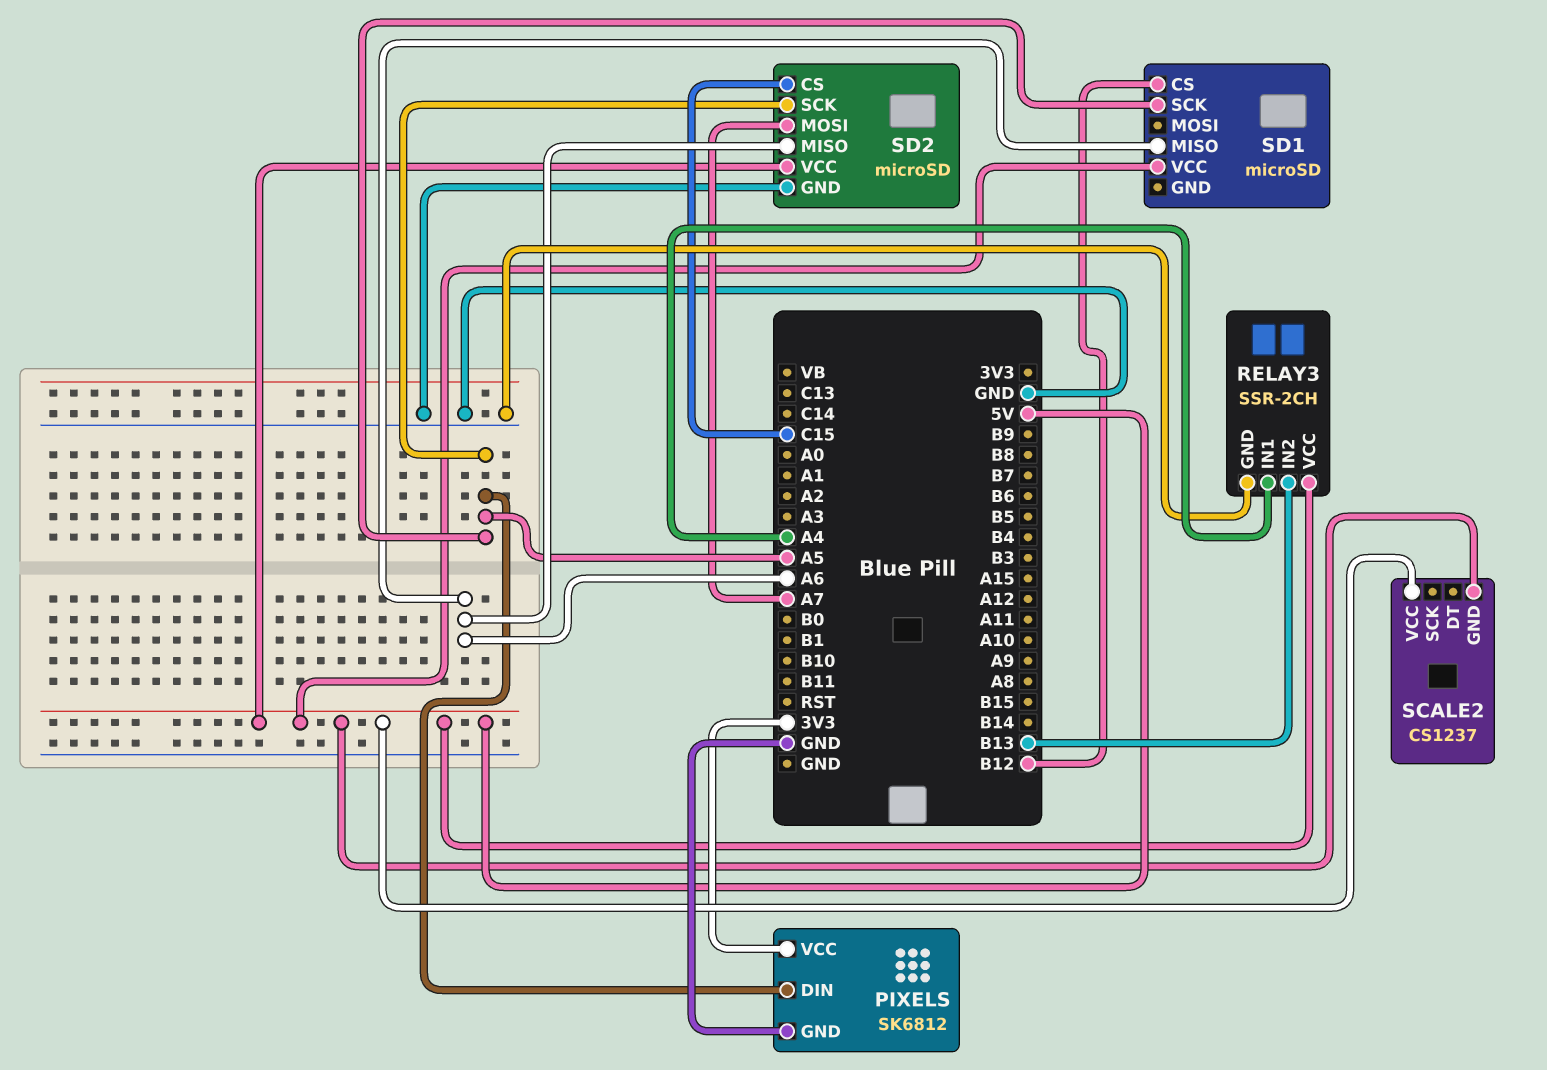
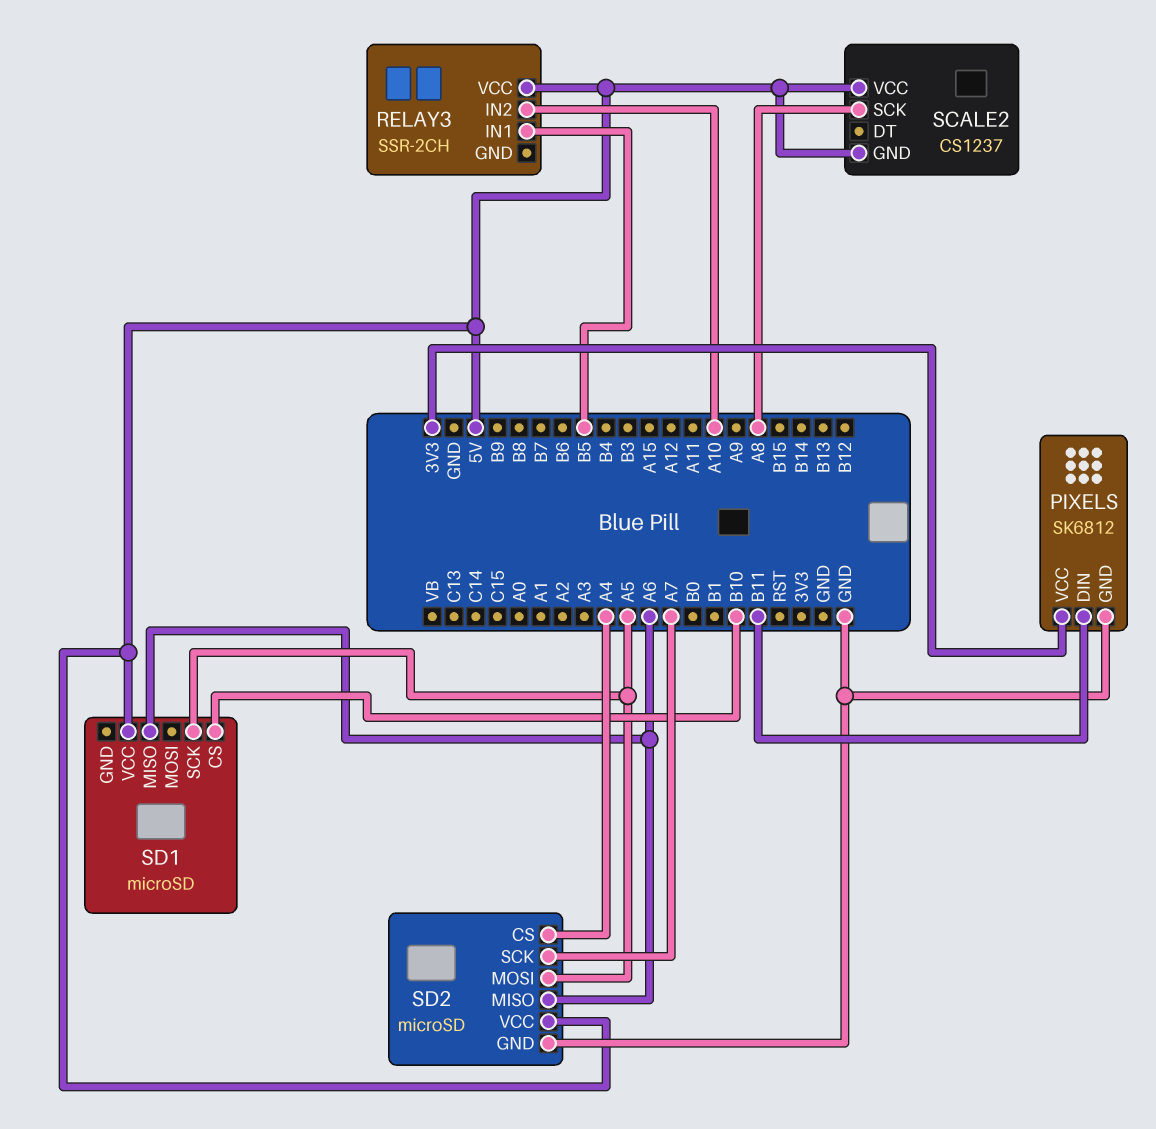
PIXELS pin DIN: A5 -> B11
RELAY3 pin GND: GND -> none
RELAY3 pin IN1: A4 -> B5
RELAY3 pin IN2: B13 -> A10
SCALE2 pin SCK: none -> A8
SD1 pin CS: B12 -> B10
SD2 pin CS: C15 -> A4
SD2 pin MOSI: A7 -> A5
SD2 pin SCK: A5 -> A7

